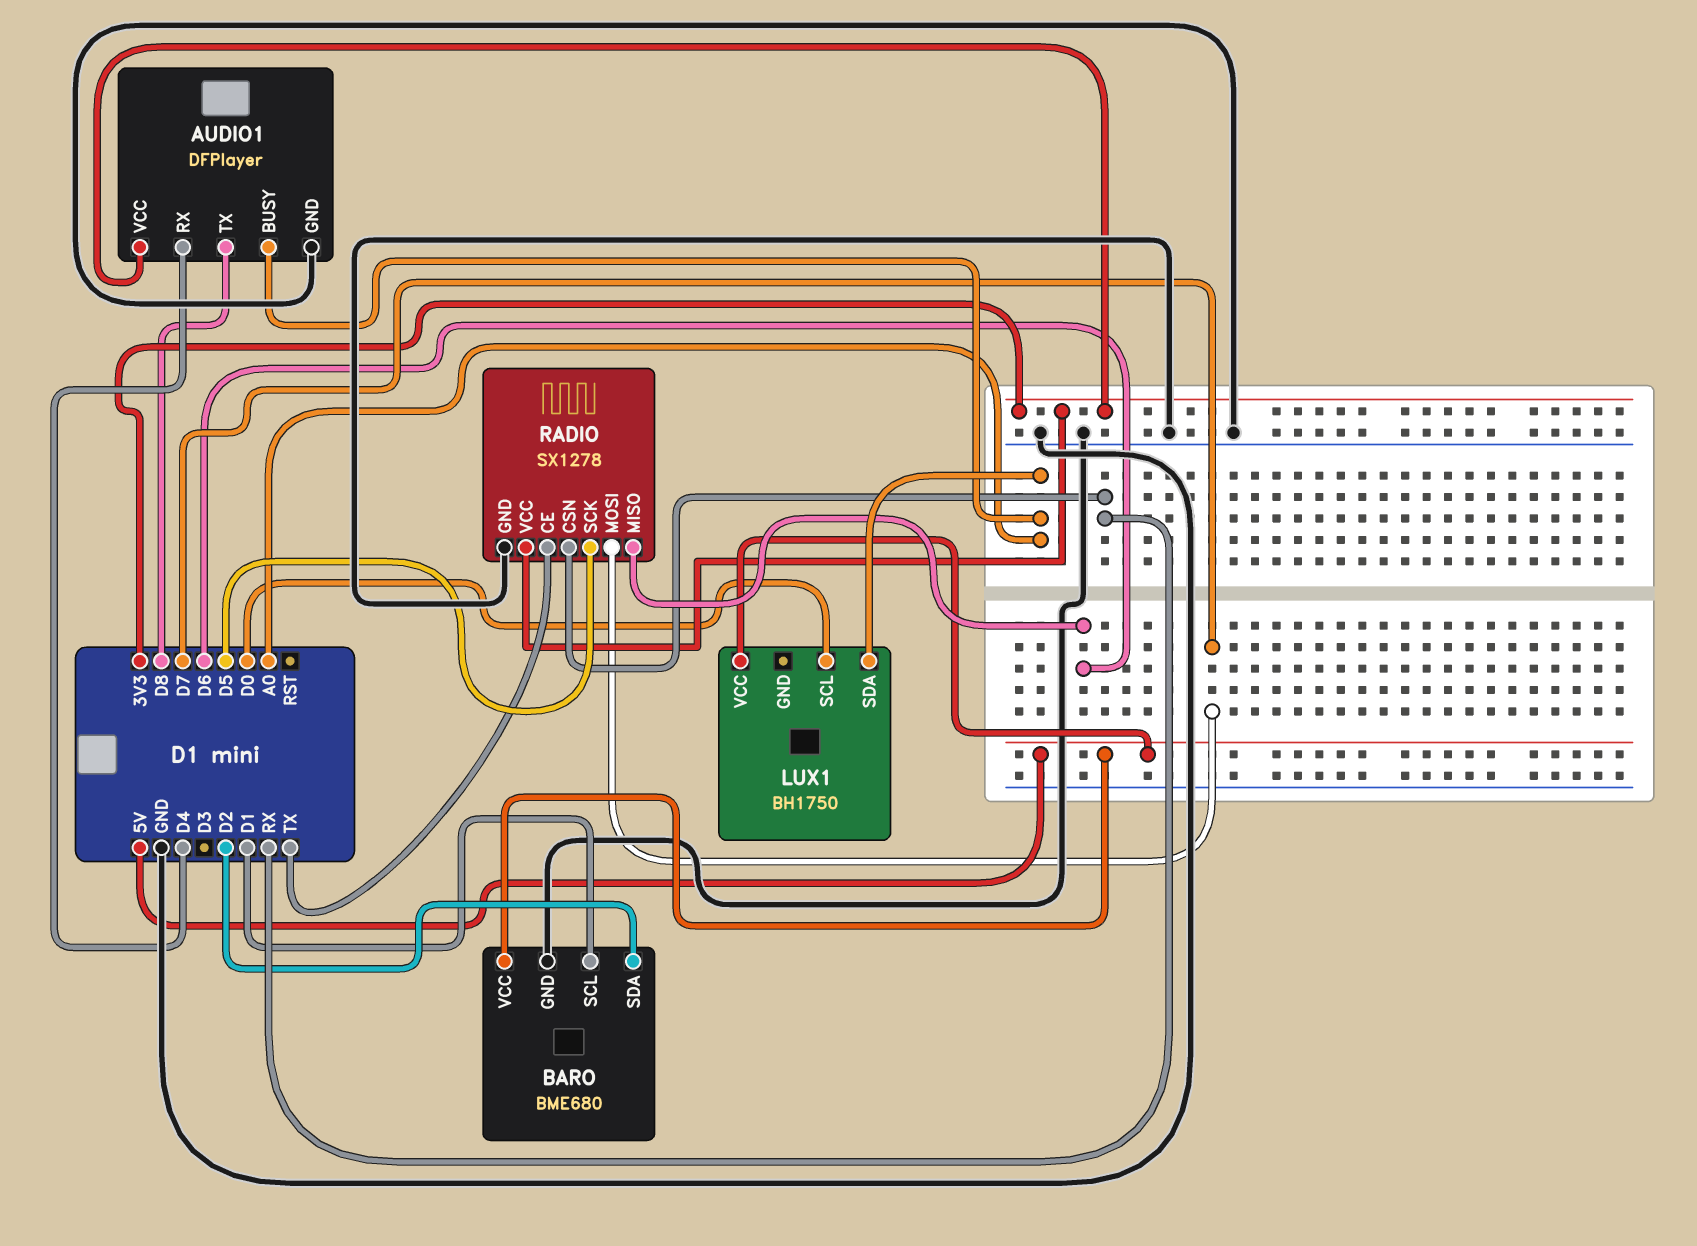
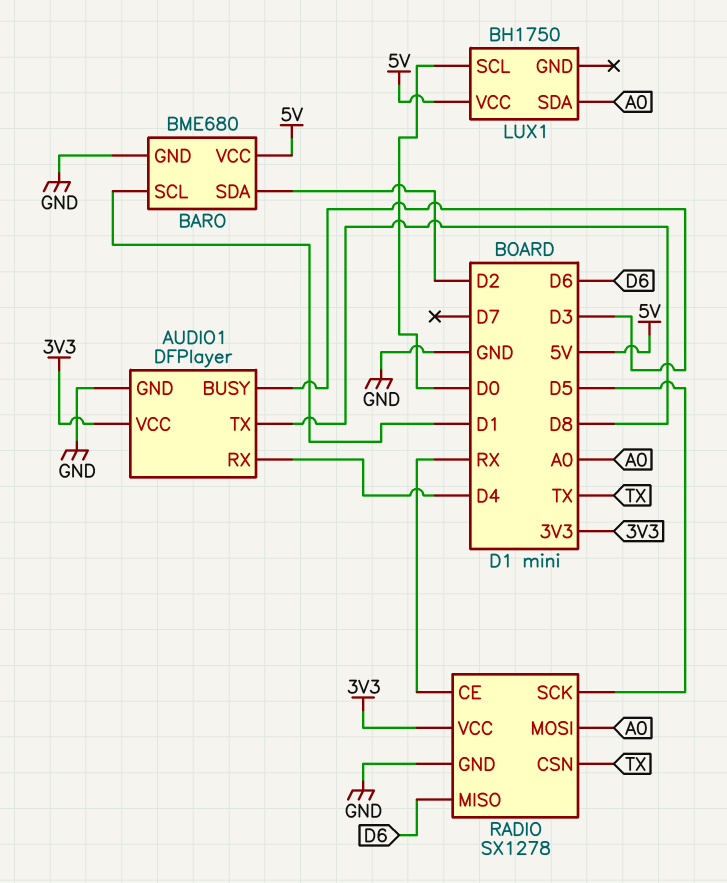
AUDIO1 pin BUSY: A0 -> D3
RADIO pin CE: TX -> RX
RADIO pin CSN: RX -> TX
RADIO pin MOSI: D7 -> A0

